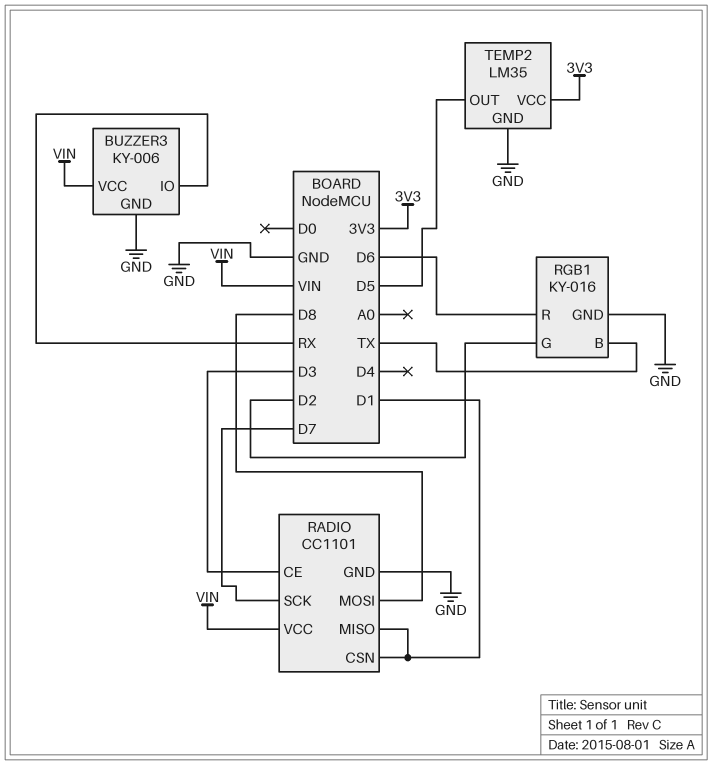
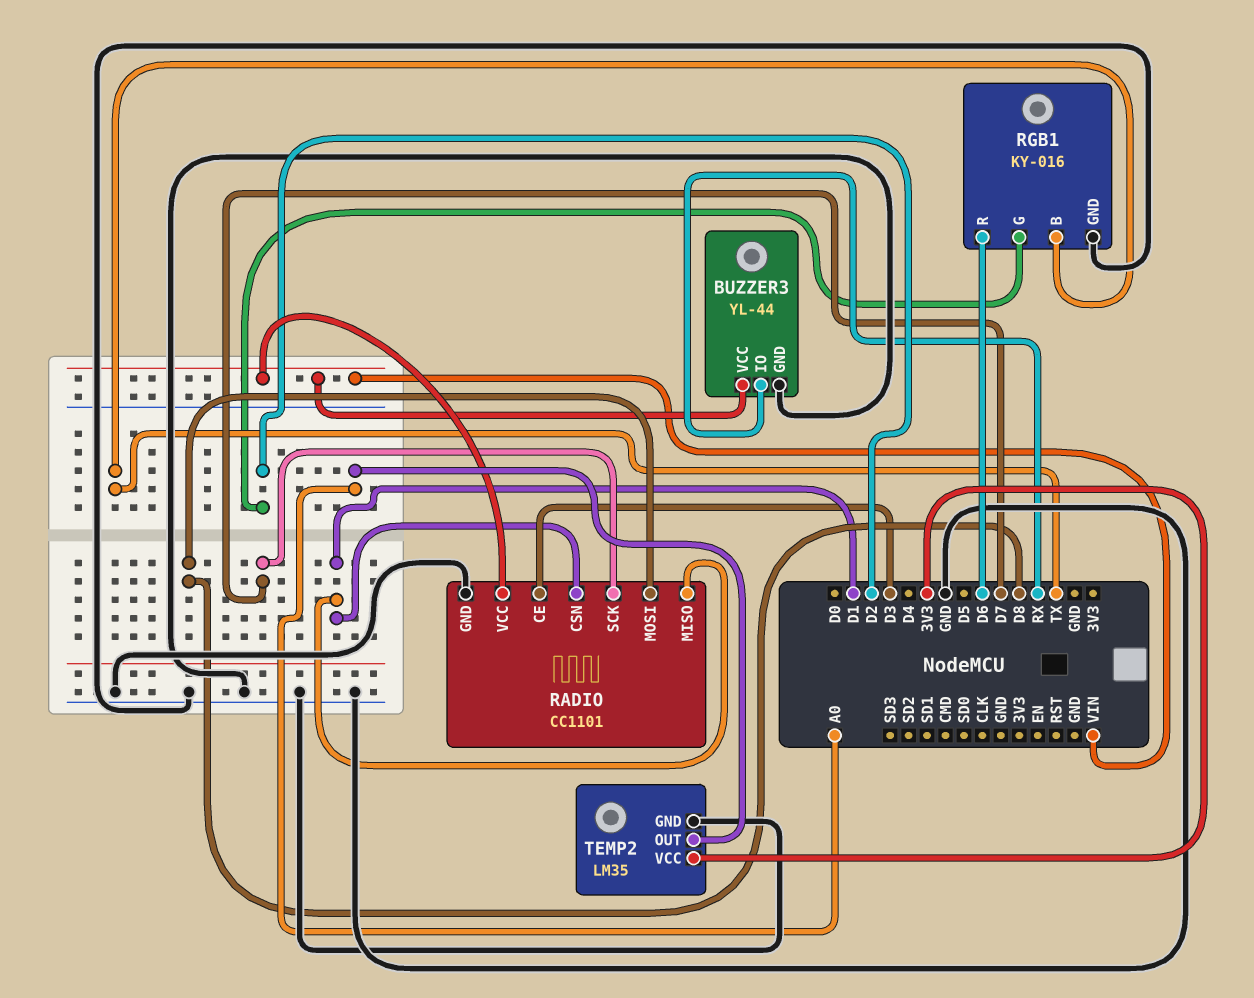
BUZZER3: KY-006 -> YL-44
TEMP2 pin OUT: D5 -> A0

